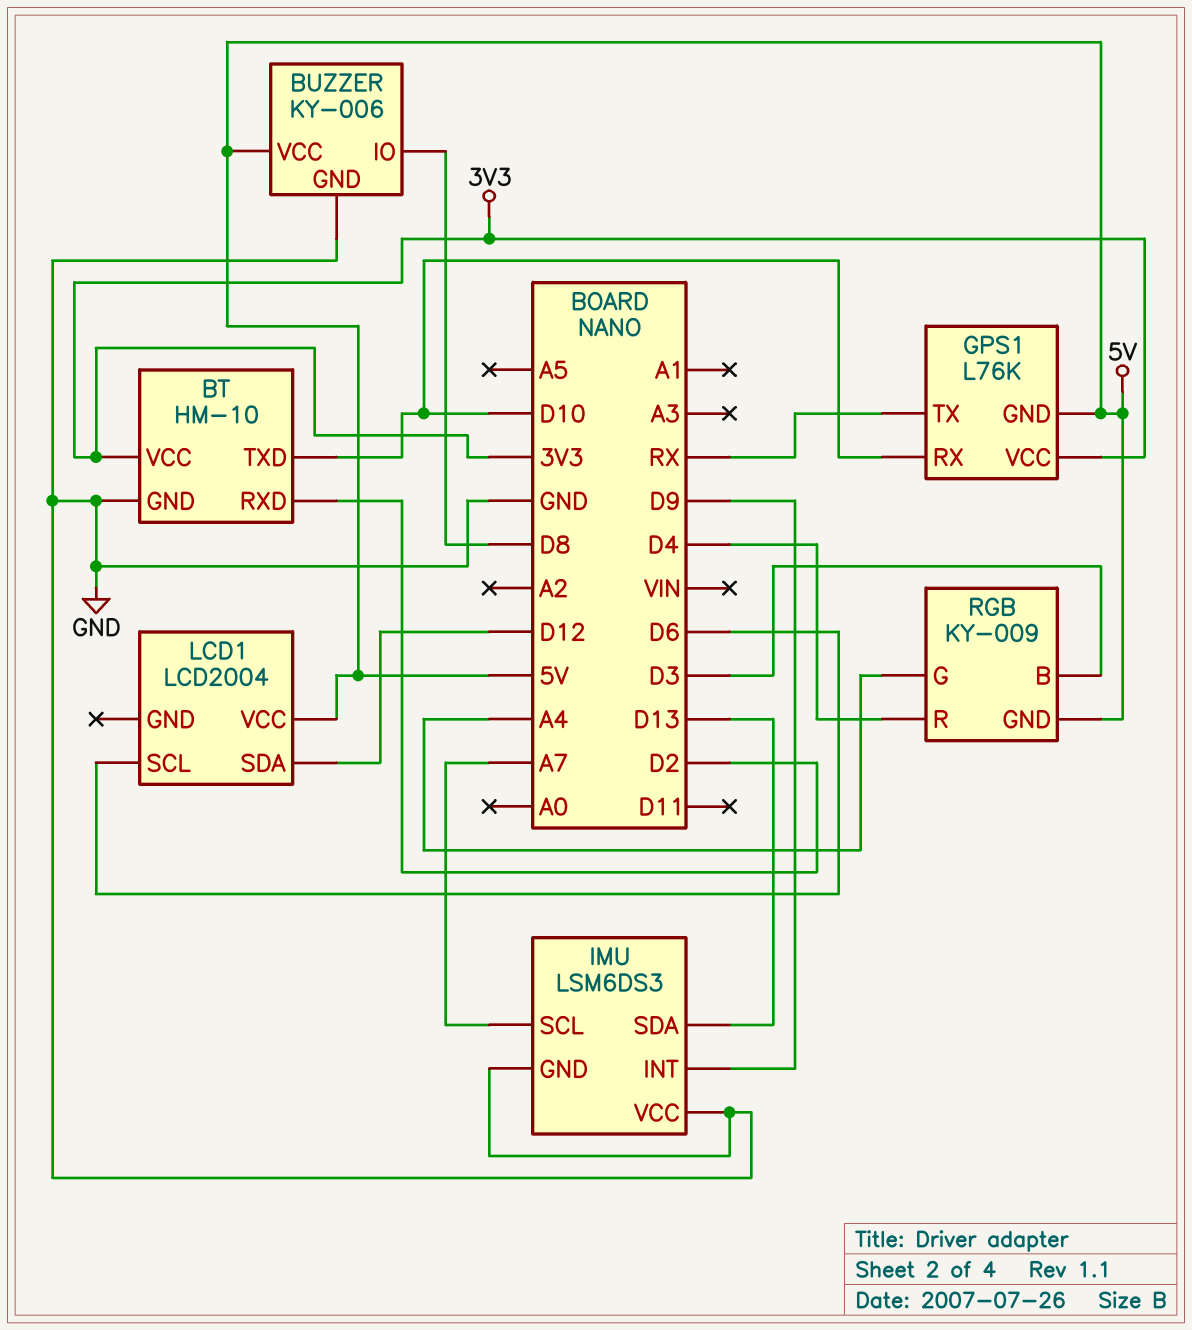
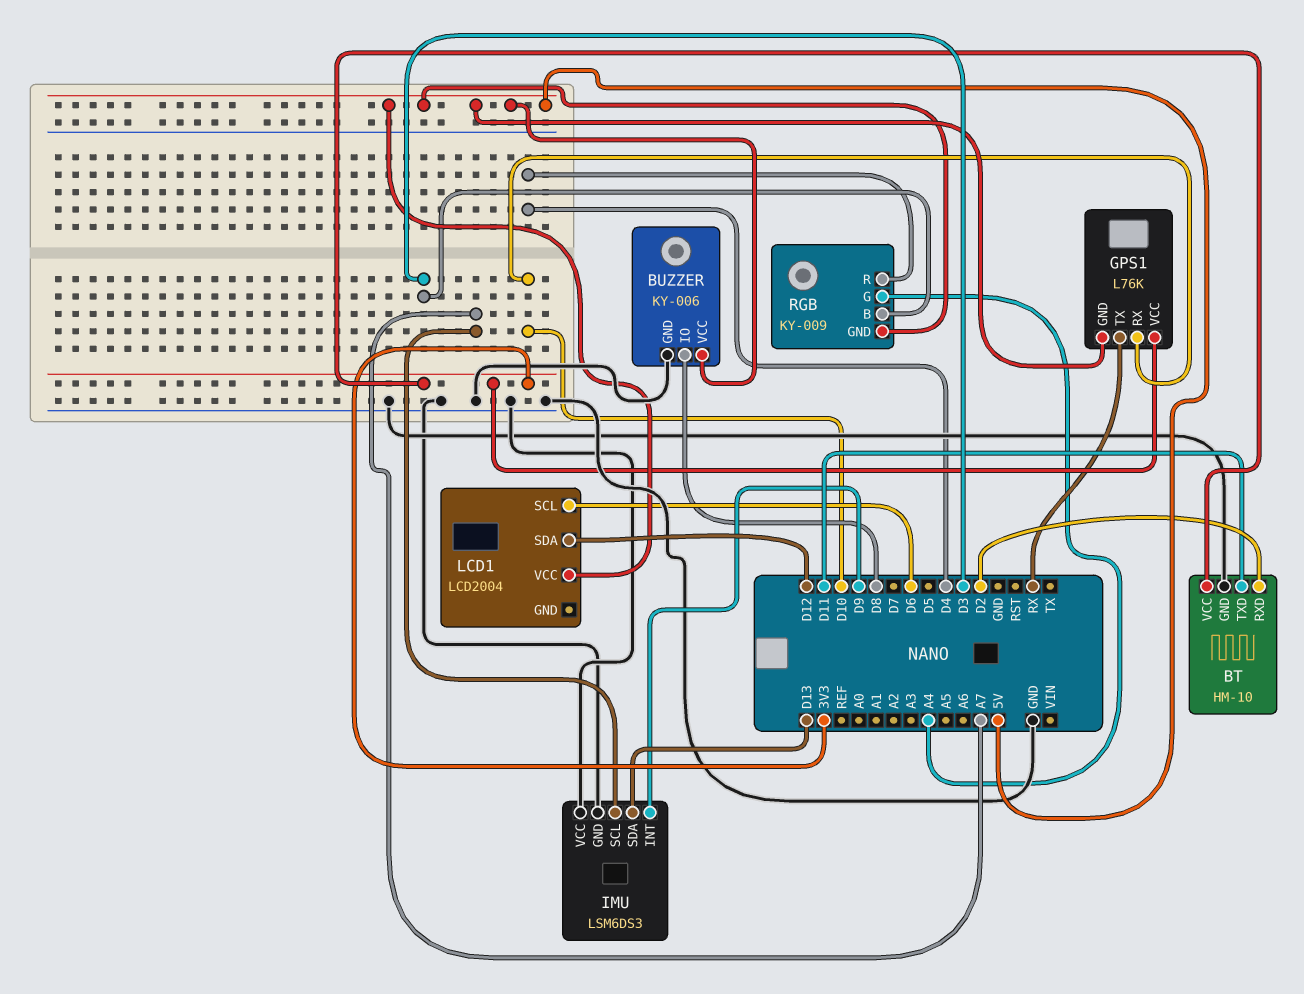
BT pin TXD: D10 -> D11

